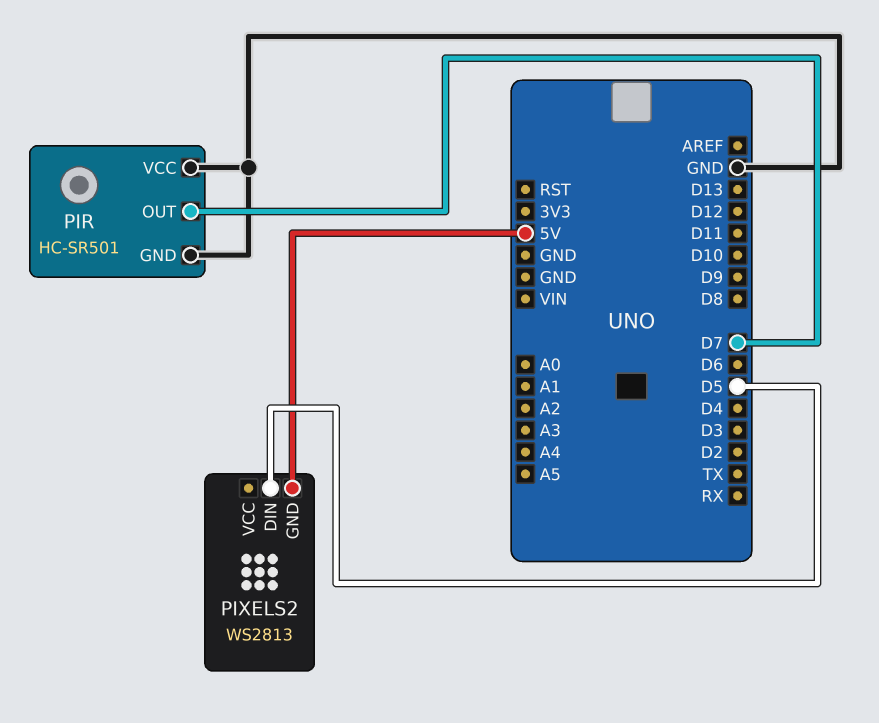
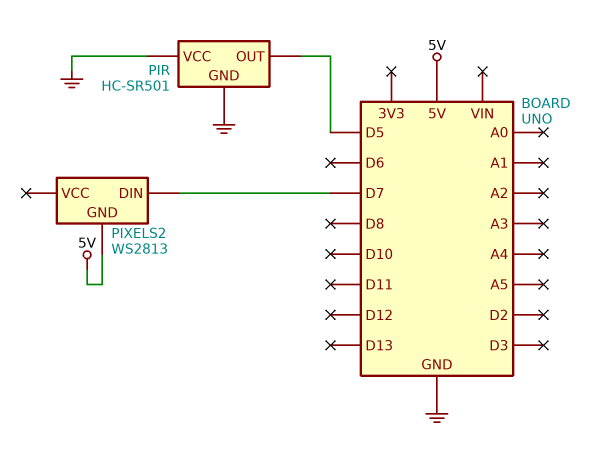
PIR pin OUT: D7 -> D5
PIXELS2 pin DIN: D5 -> D7

